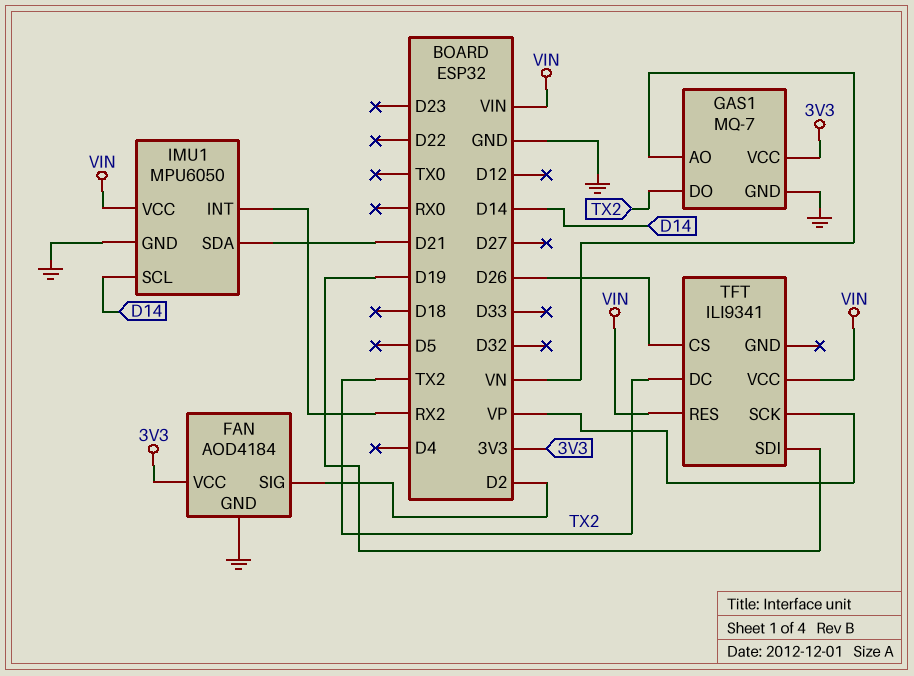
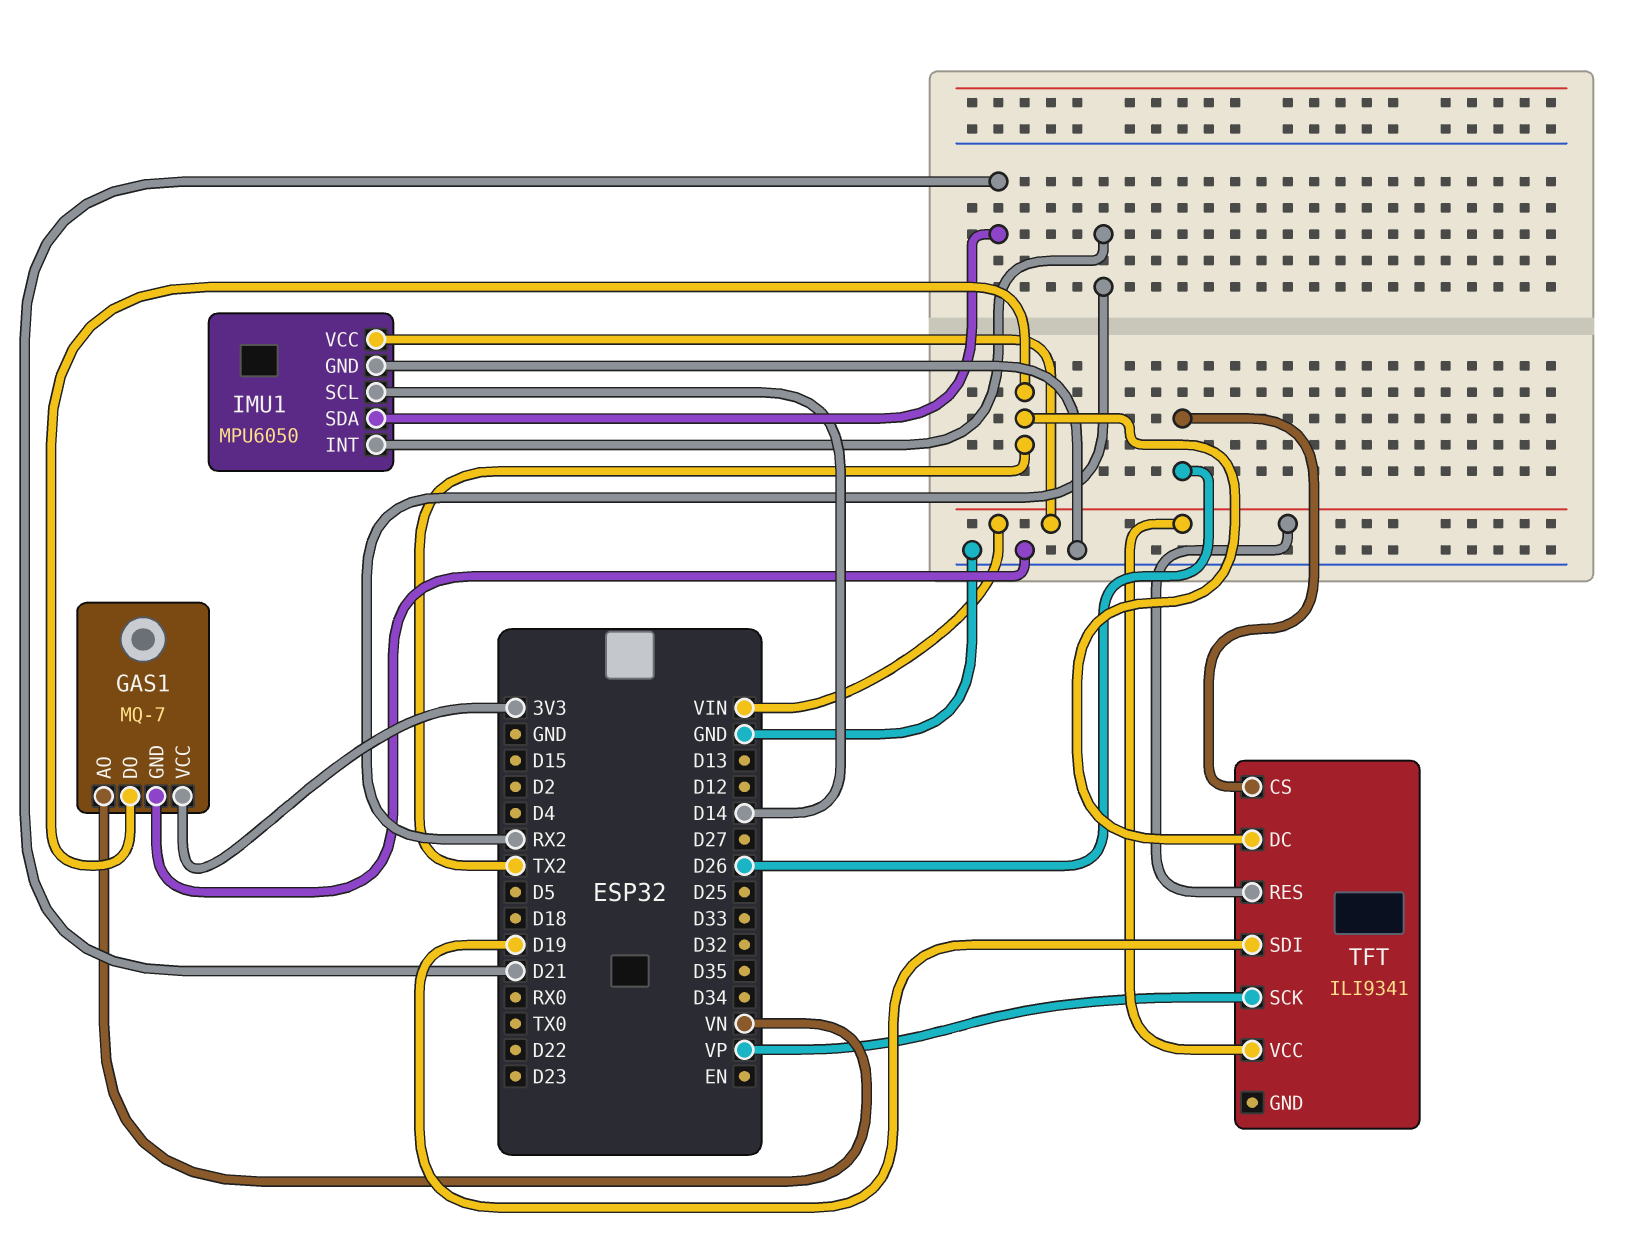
FAN: AOD4184 -> none
FAN pin GND: GND -> none
FAN pin SIG: D2 -> none
FAN pin VCC: 3V3 -> none

